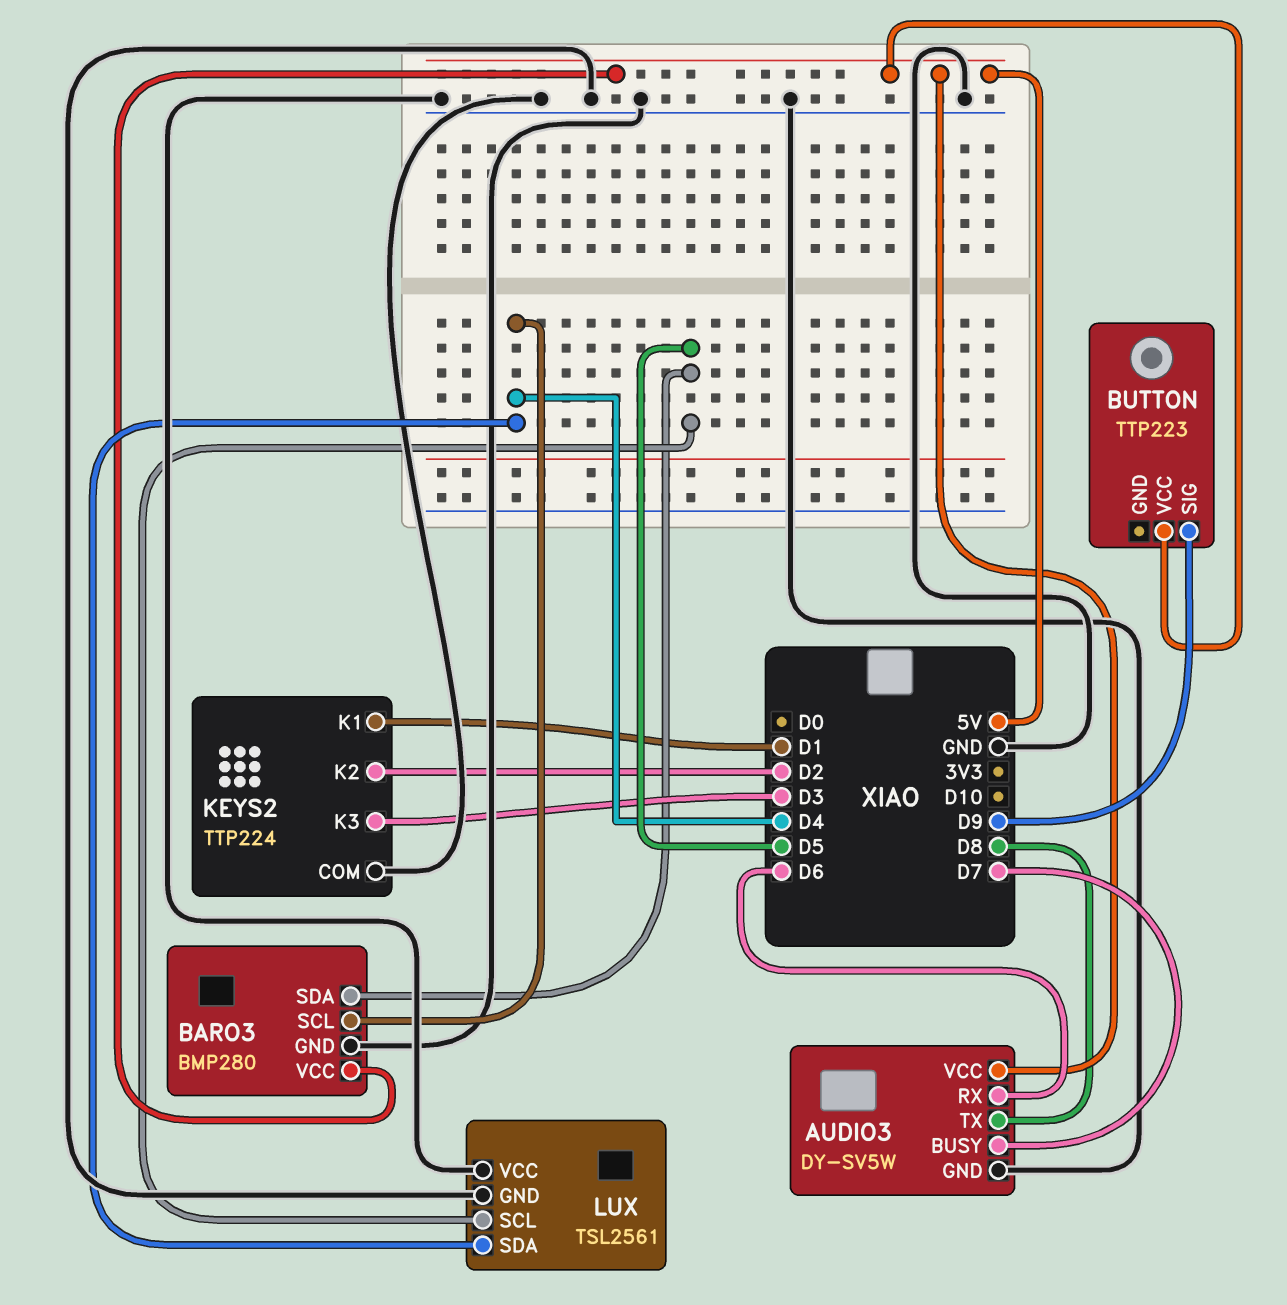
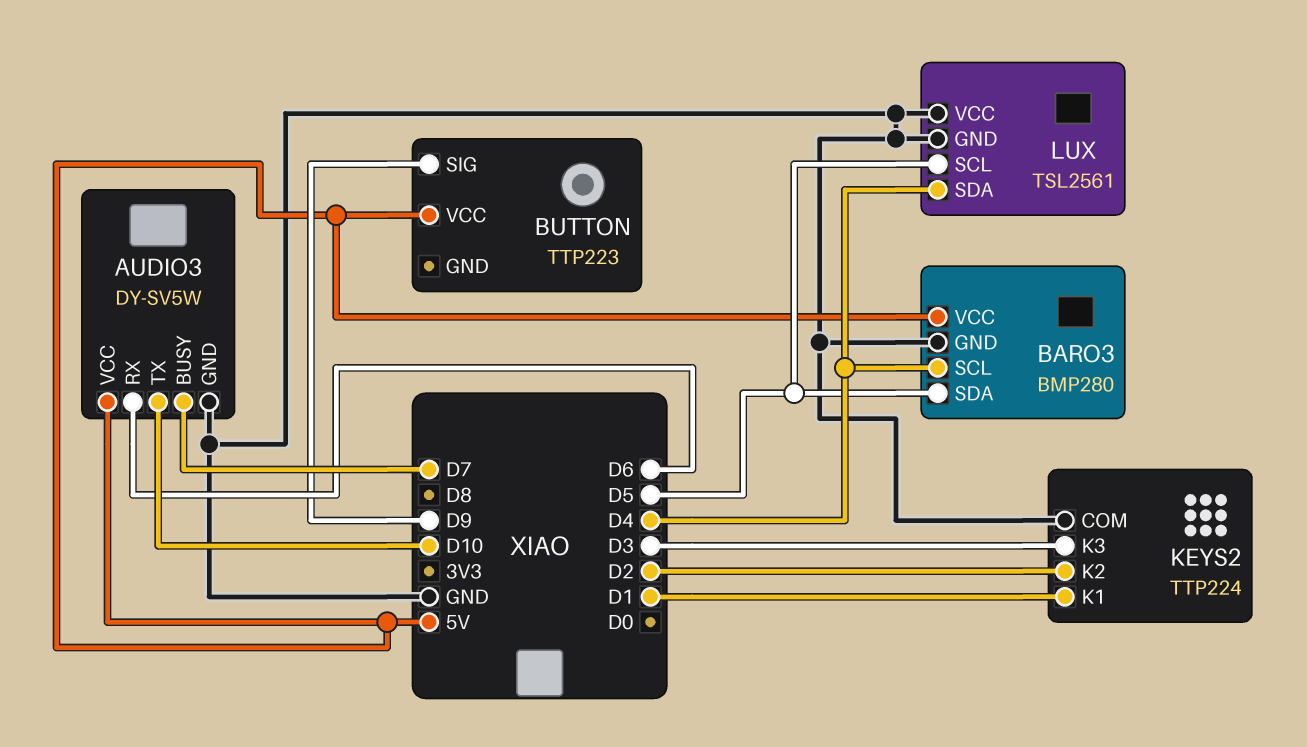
AUDIO3 pin TX: D8 -> D10

